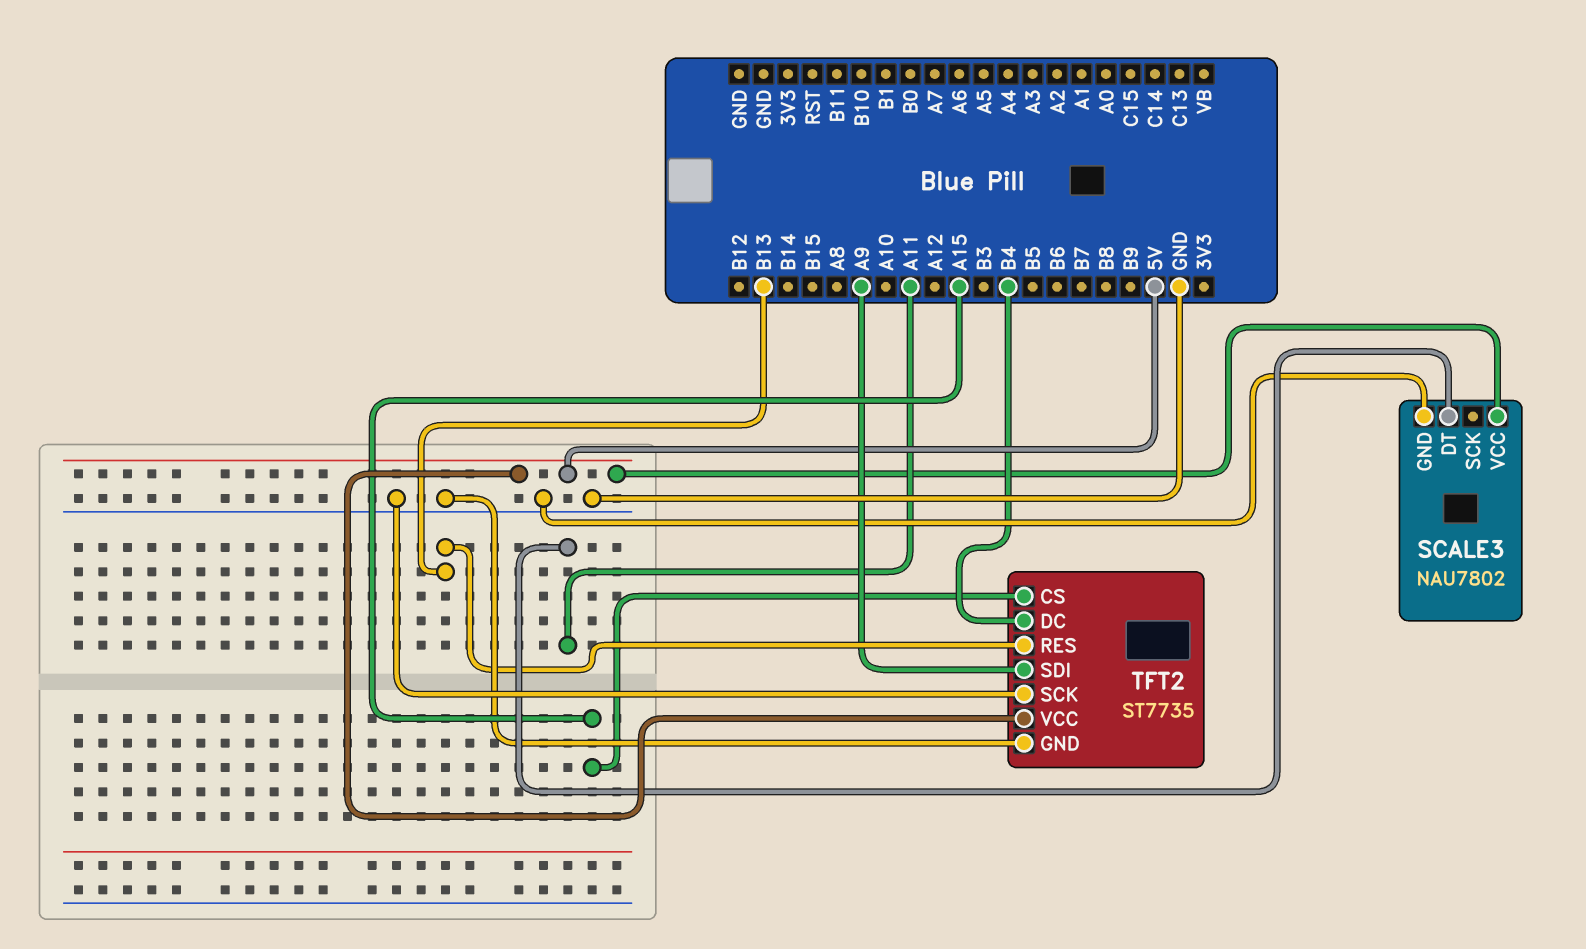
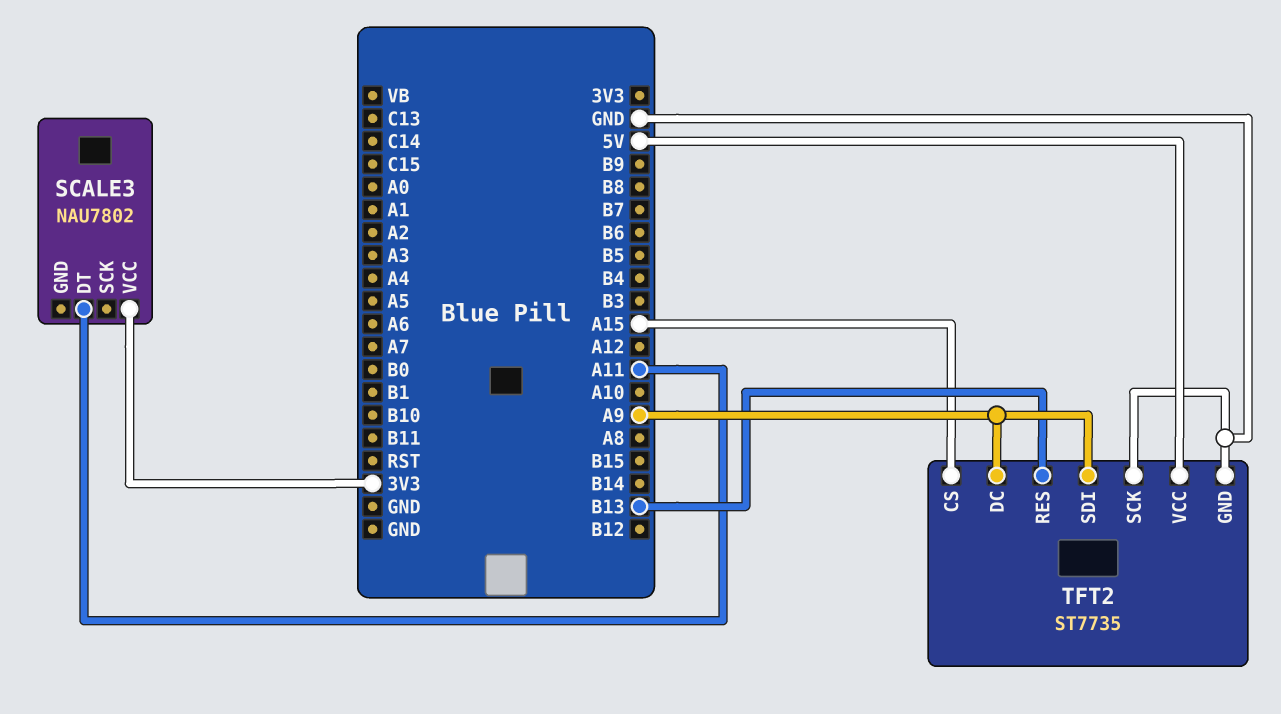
SCALE3 pin GND: GND -> none
SCALE3 pin VCC: 5V -> 3V3
TFT2 pin DC: B4 -> A9

